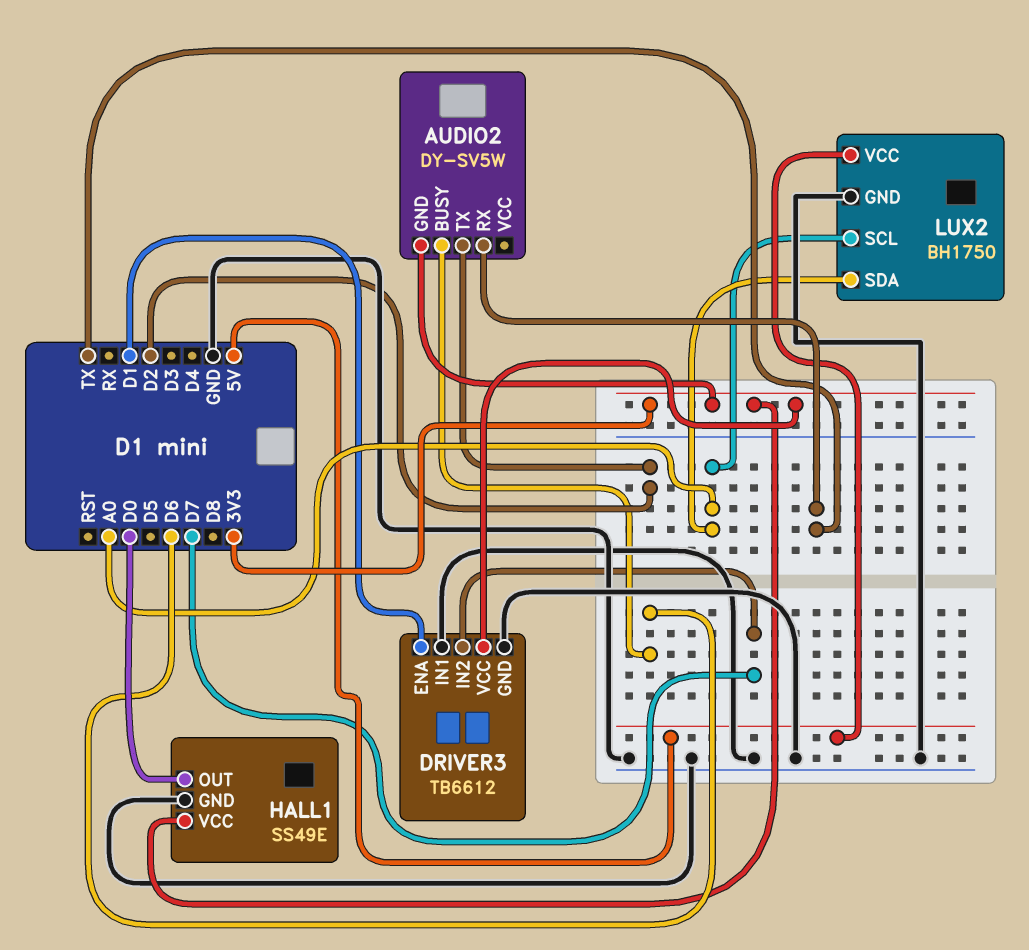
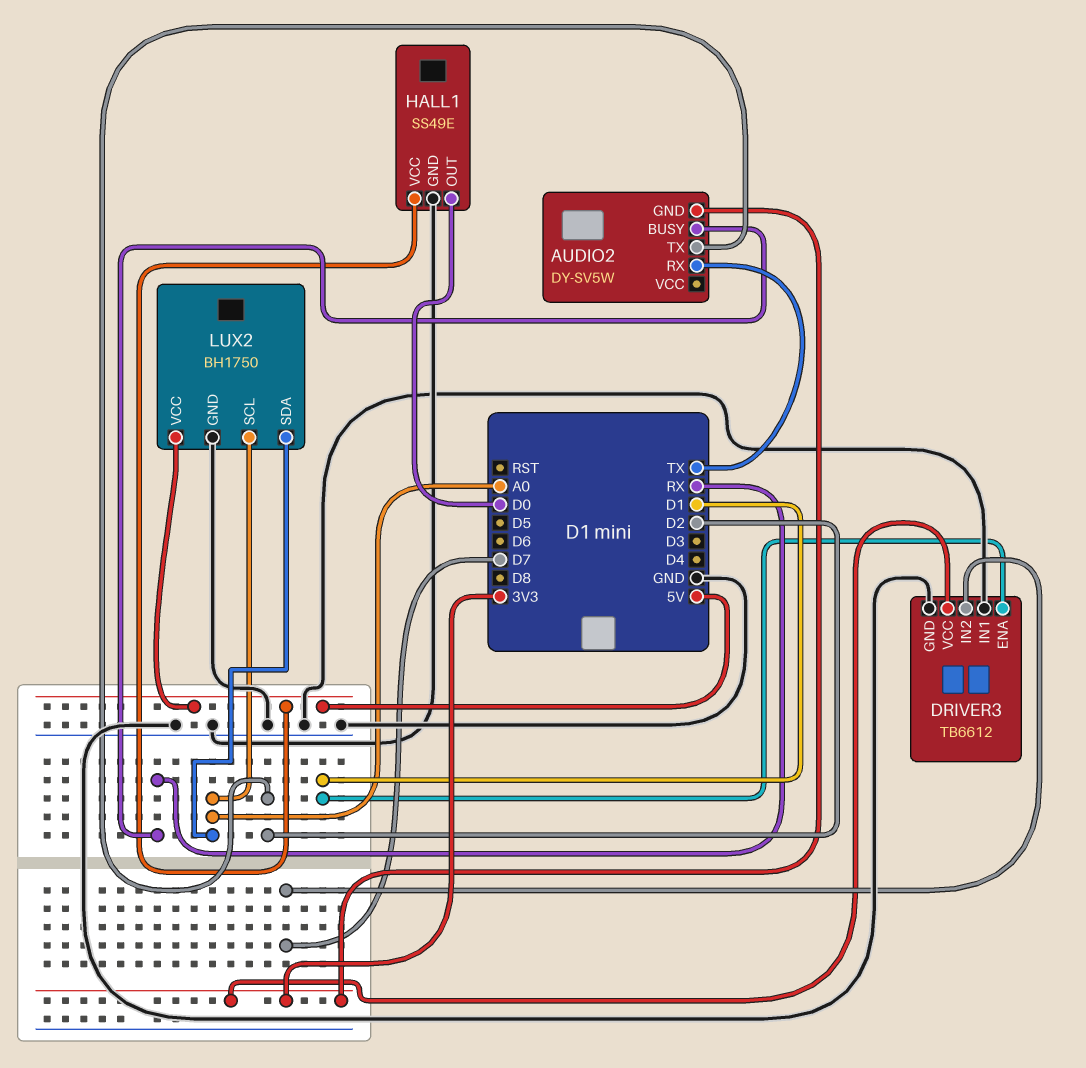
AUDIO2 pin BUSY: D6 -> RX
HALL1 pin VCC: 3V3 -> 5V

